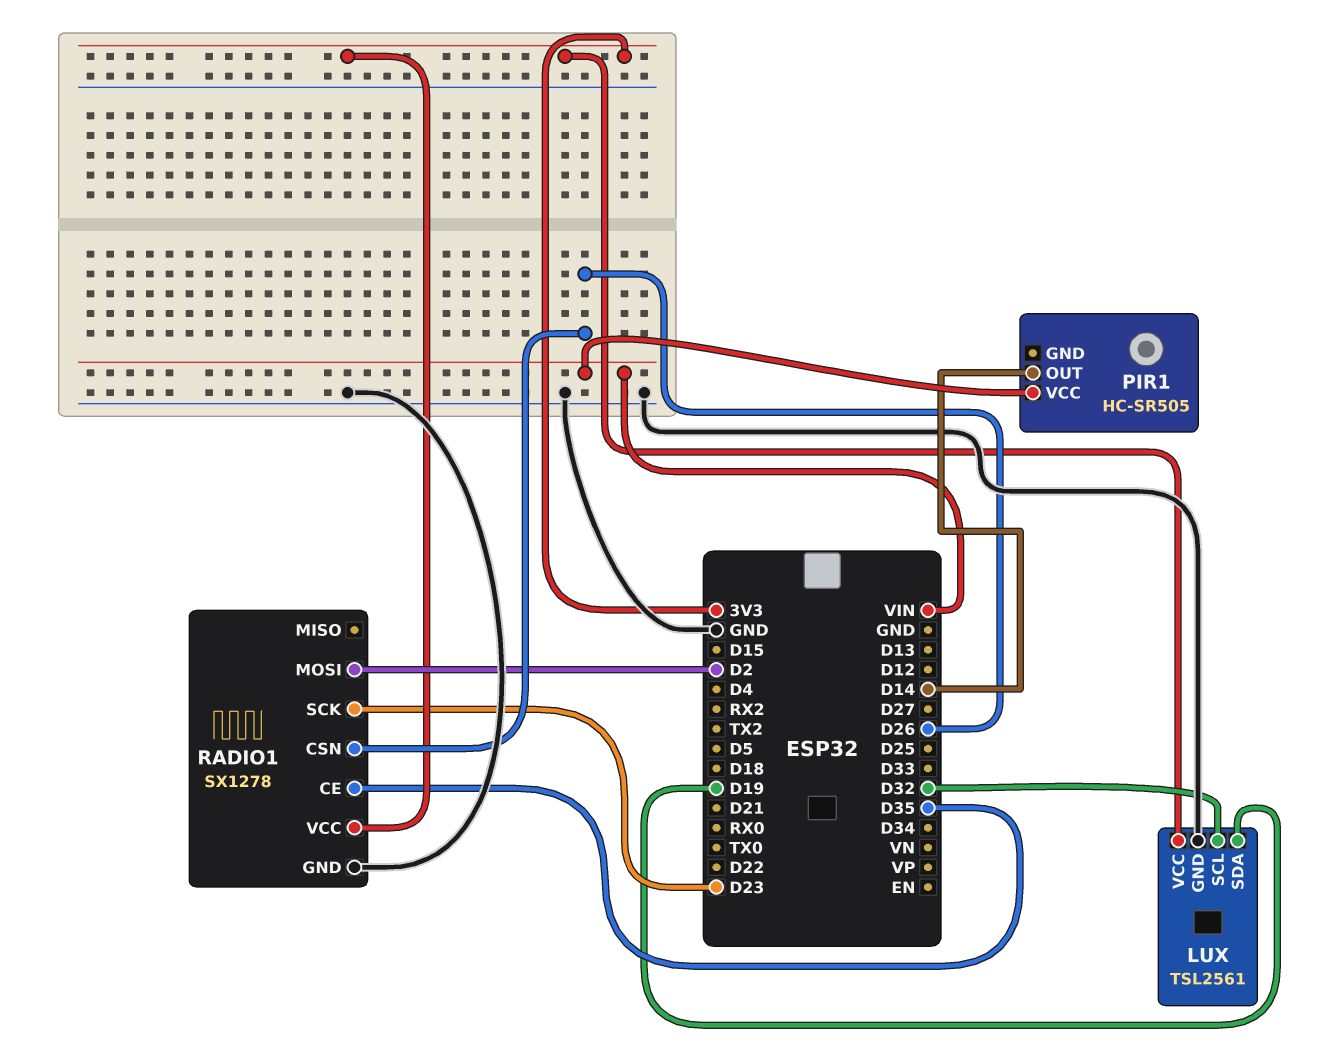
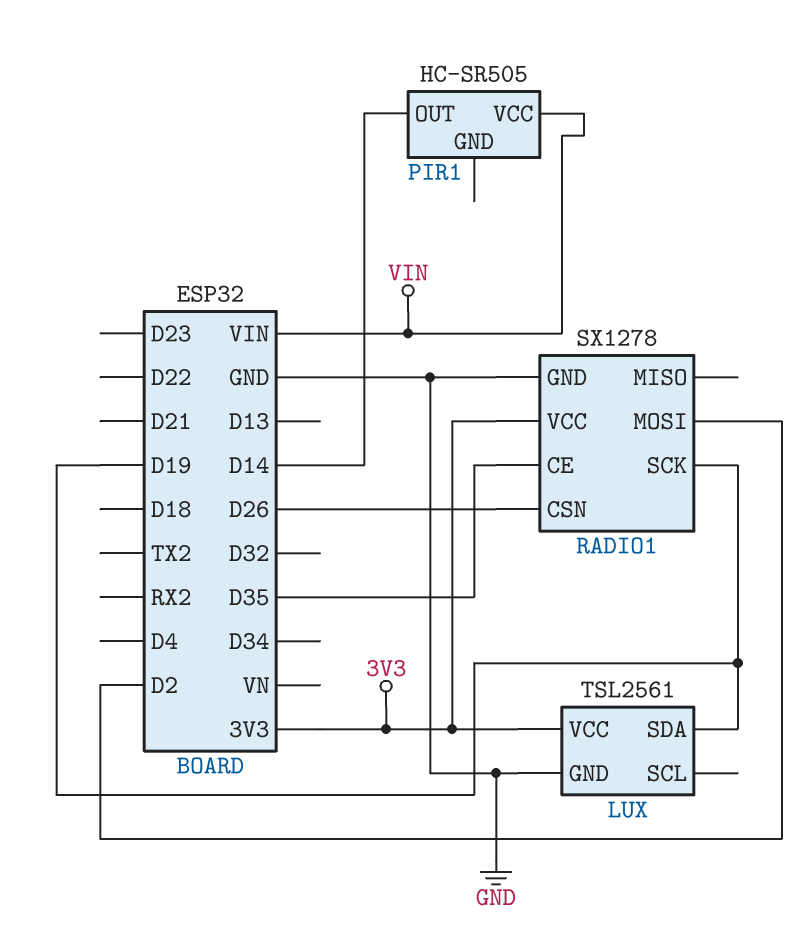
LUX pin SCL: D32 -> none
RADIO1 pin SCK: D23 -> D19

